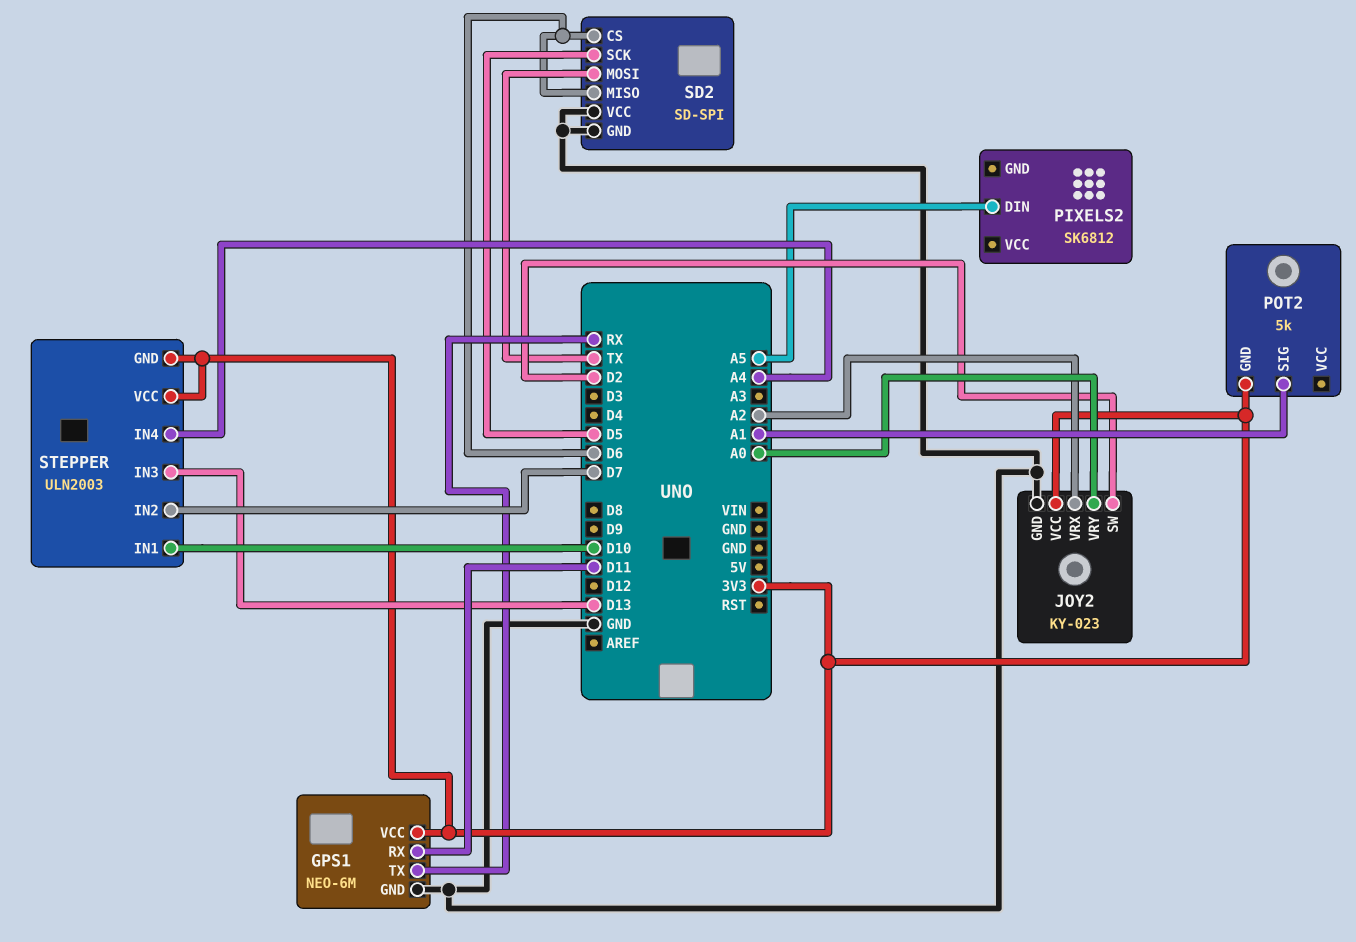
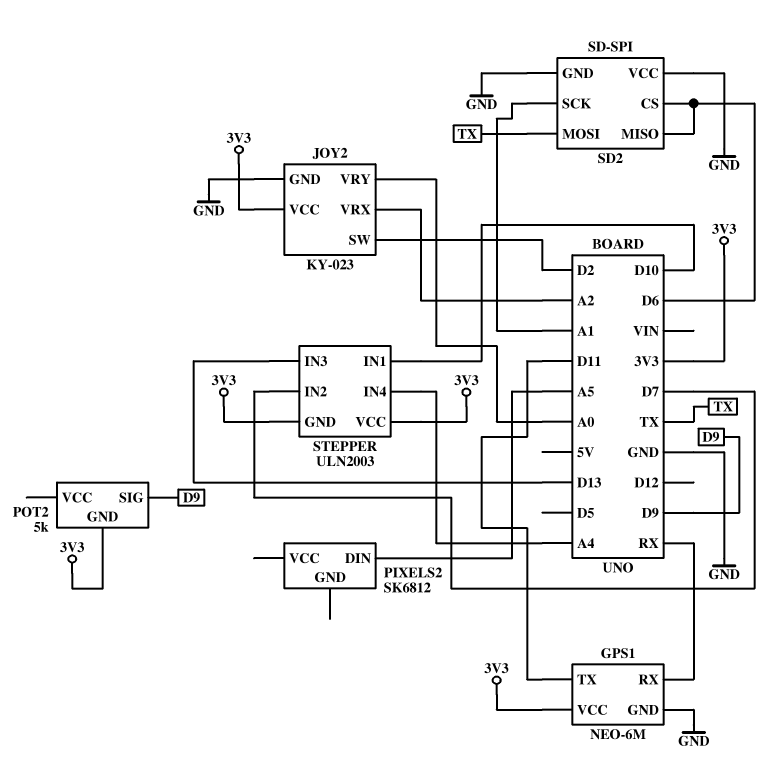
GPS1 pin RX: D11 -> RX
GPS1 pin TX: RX -> D11
POT2 pin SIG: A1 -> D9
SD2 pin SCK: D5 -> A1

